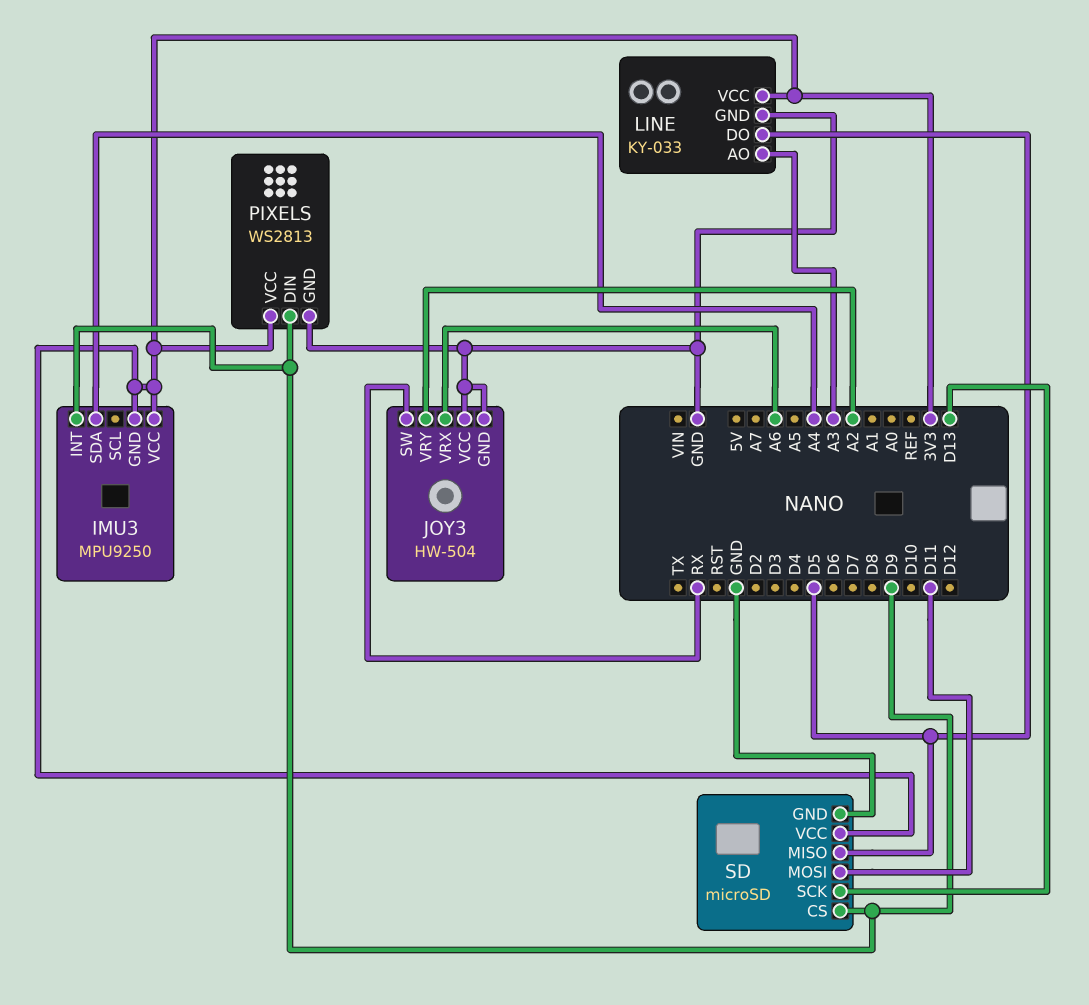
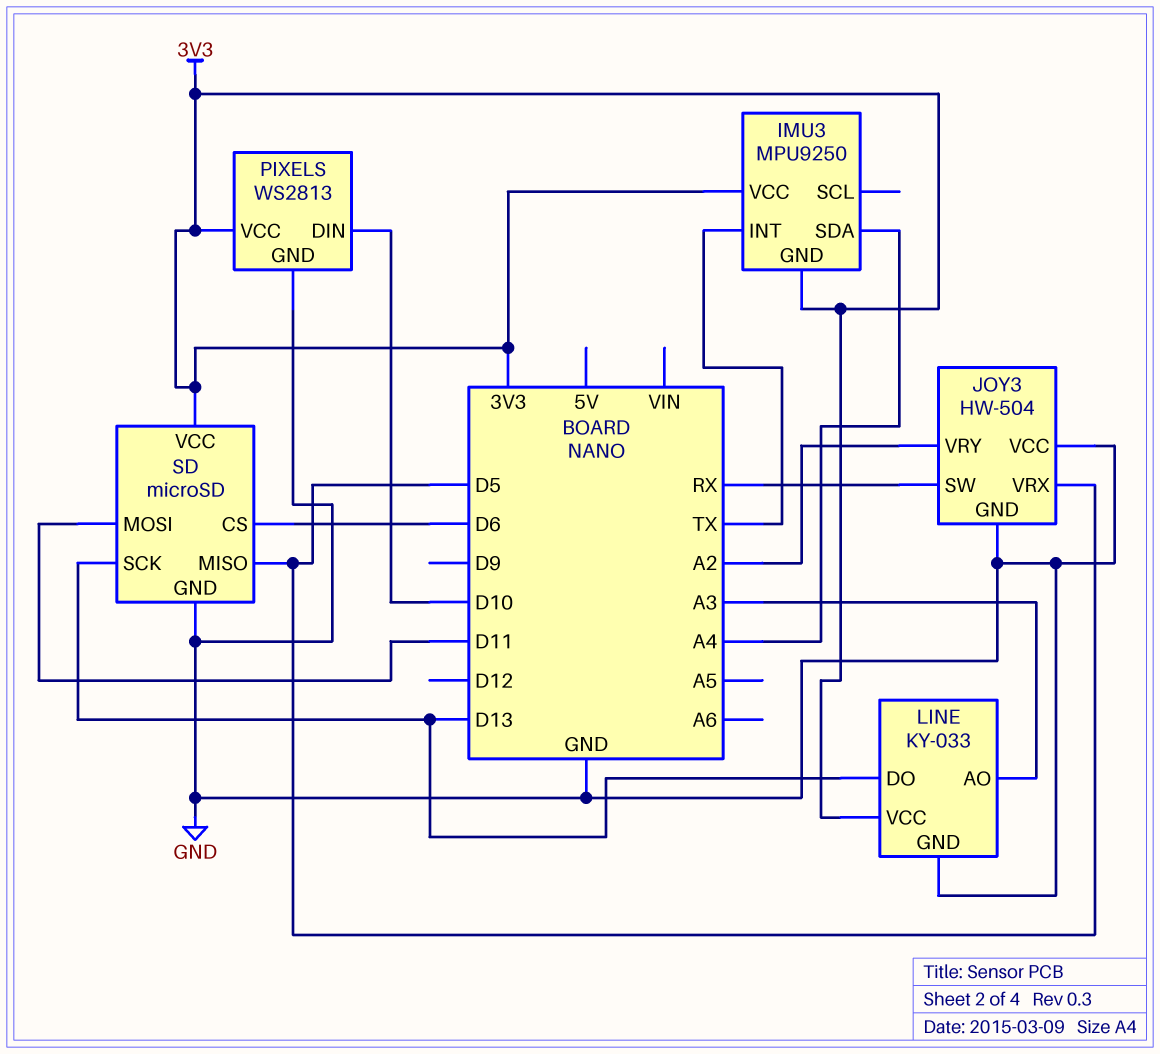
IMU3 pin INT: D9 -> TX
JOY3 pin VRX: A6 -> D5
LINE pin DO: D5 -> D13
PIXELS pin DIN: D9 -> D10
SD pin CS: D9 -> D6

